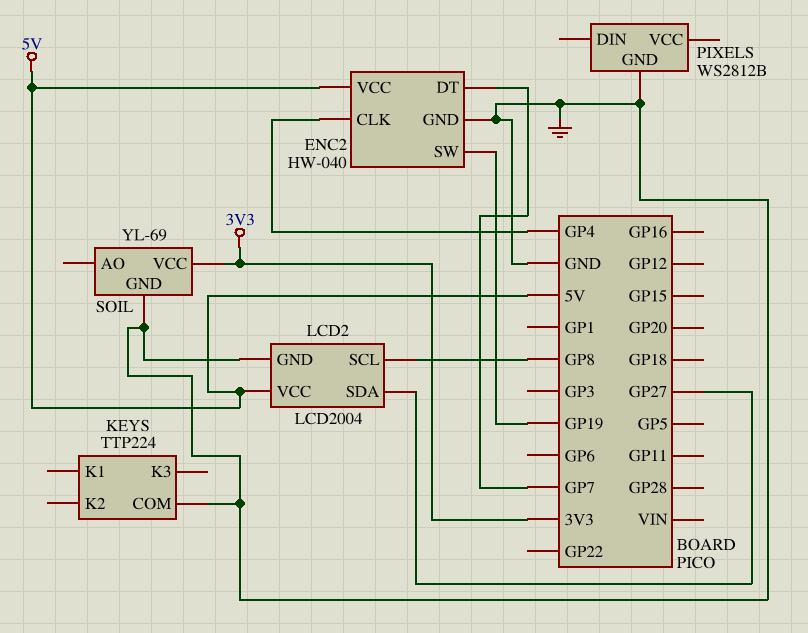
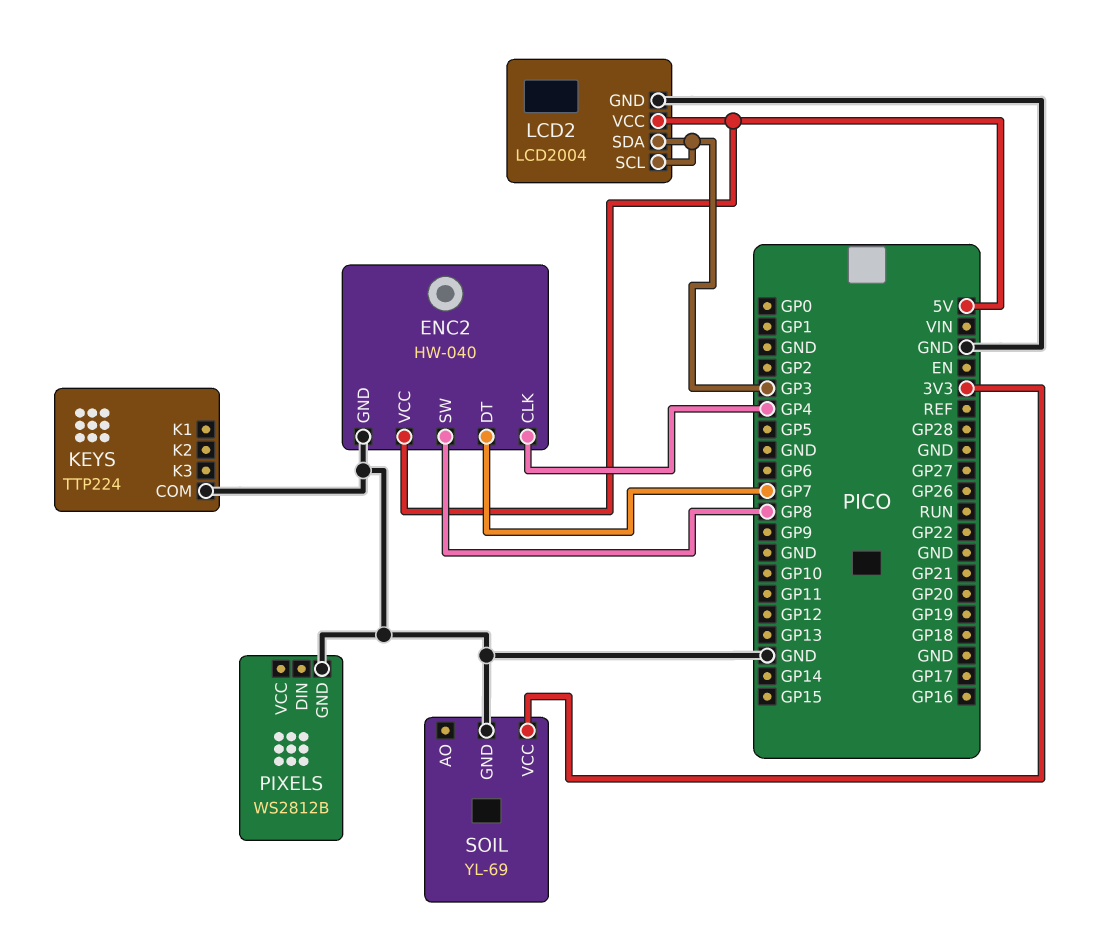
ENC2 pin SW: GP19 -> GP8
LCD2 pin SCL: GP8 -> GP3
LCD2 pin SDA: GP27 -> GP3

